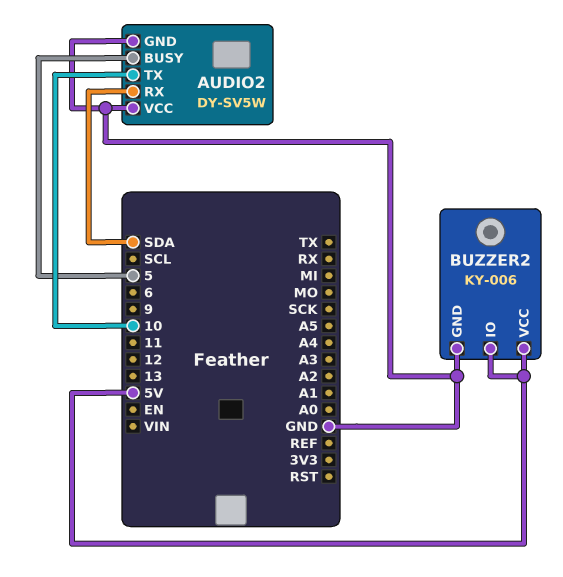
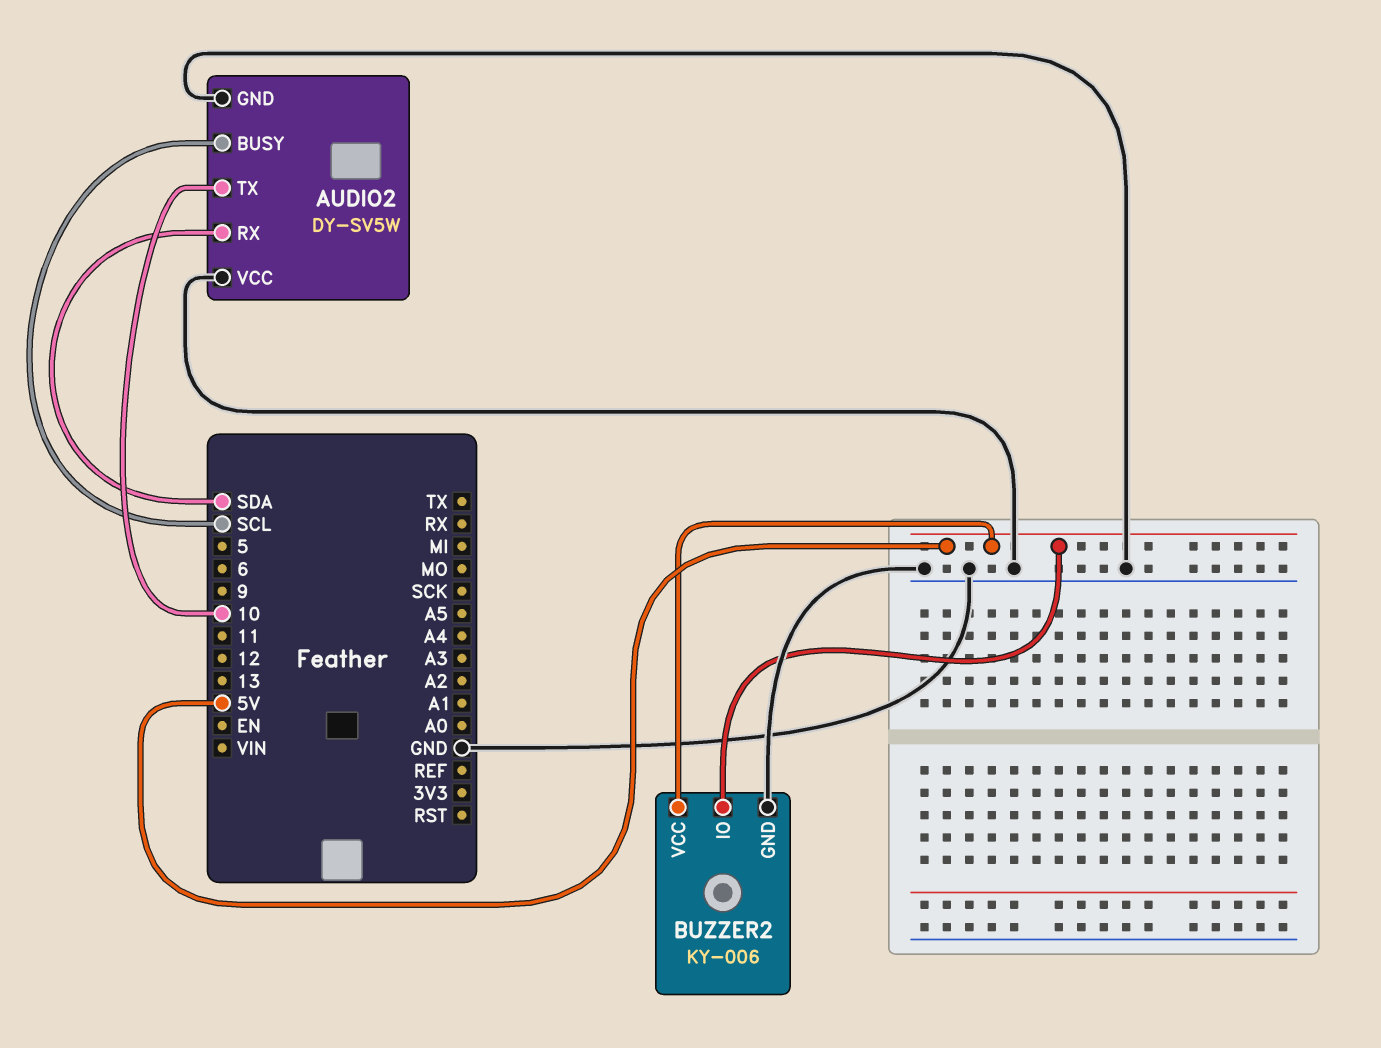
AUDIO2 pin BUSY: 5 -> SCL

